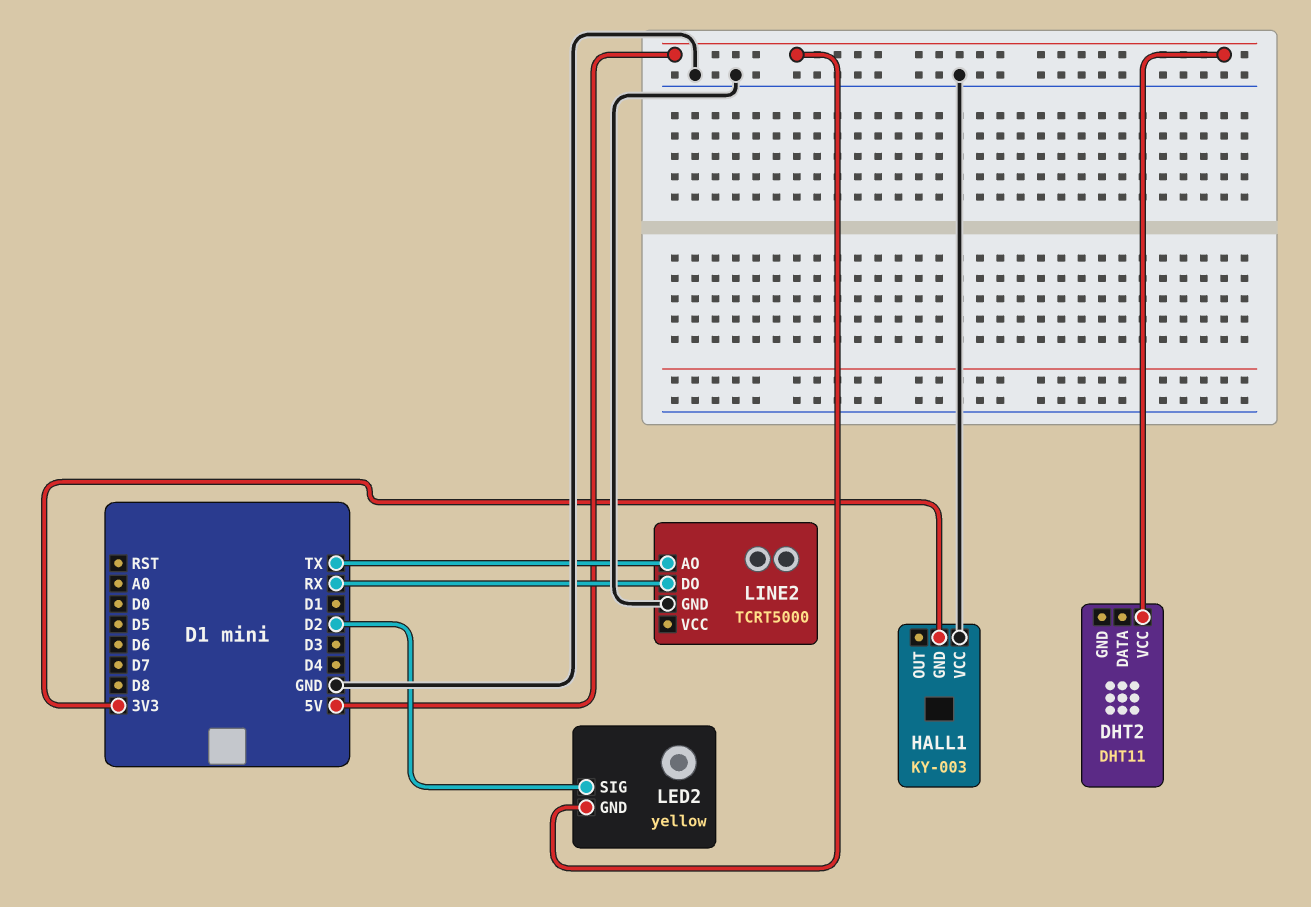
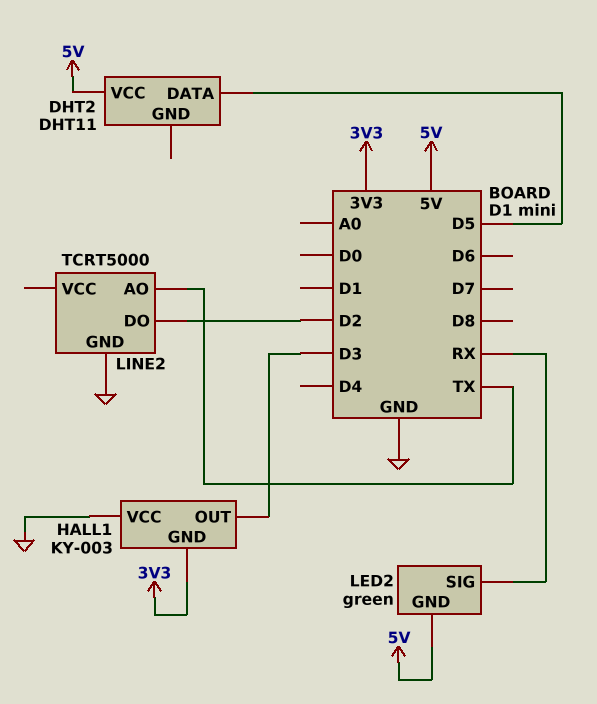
DHT2 pin DATA: none -> D5
HALL1 pin OUT: none -> D3
LED2: yellow -> green
LED2 pin SIG: D2 -> RX
LINE2 pin DO: RX -> D2

